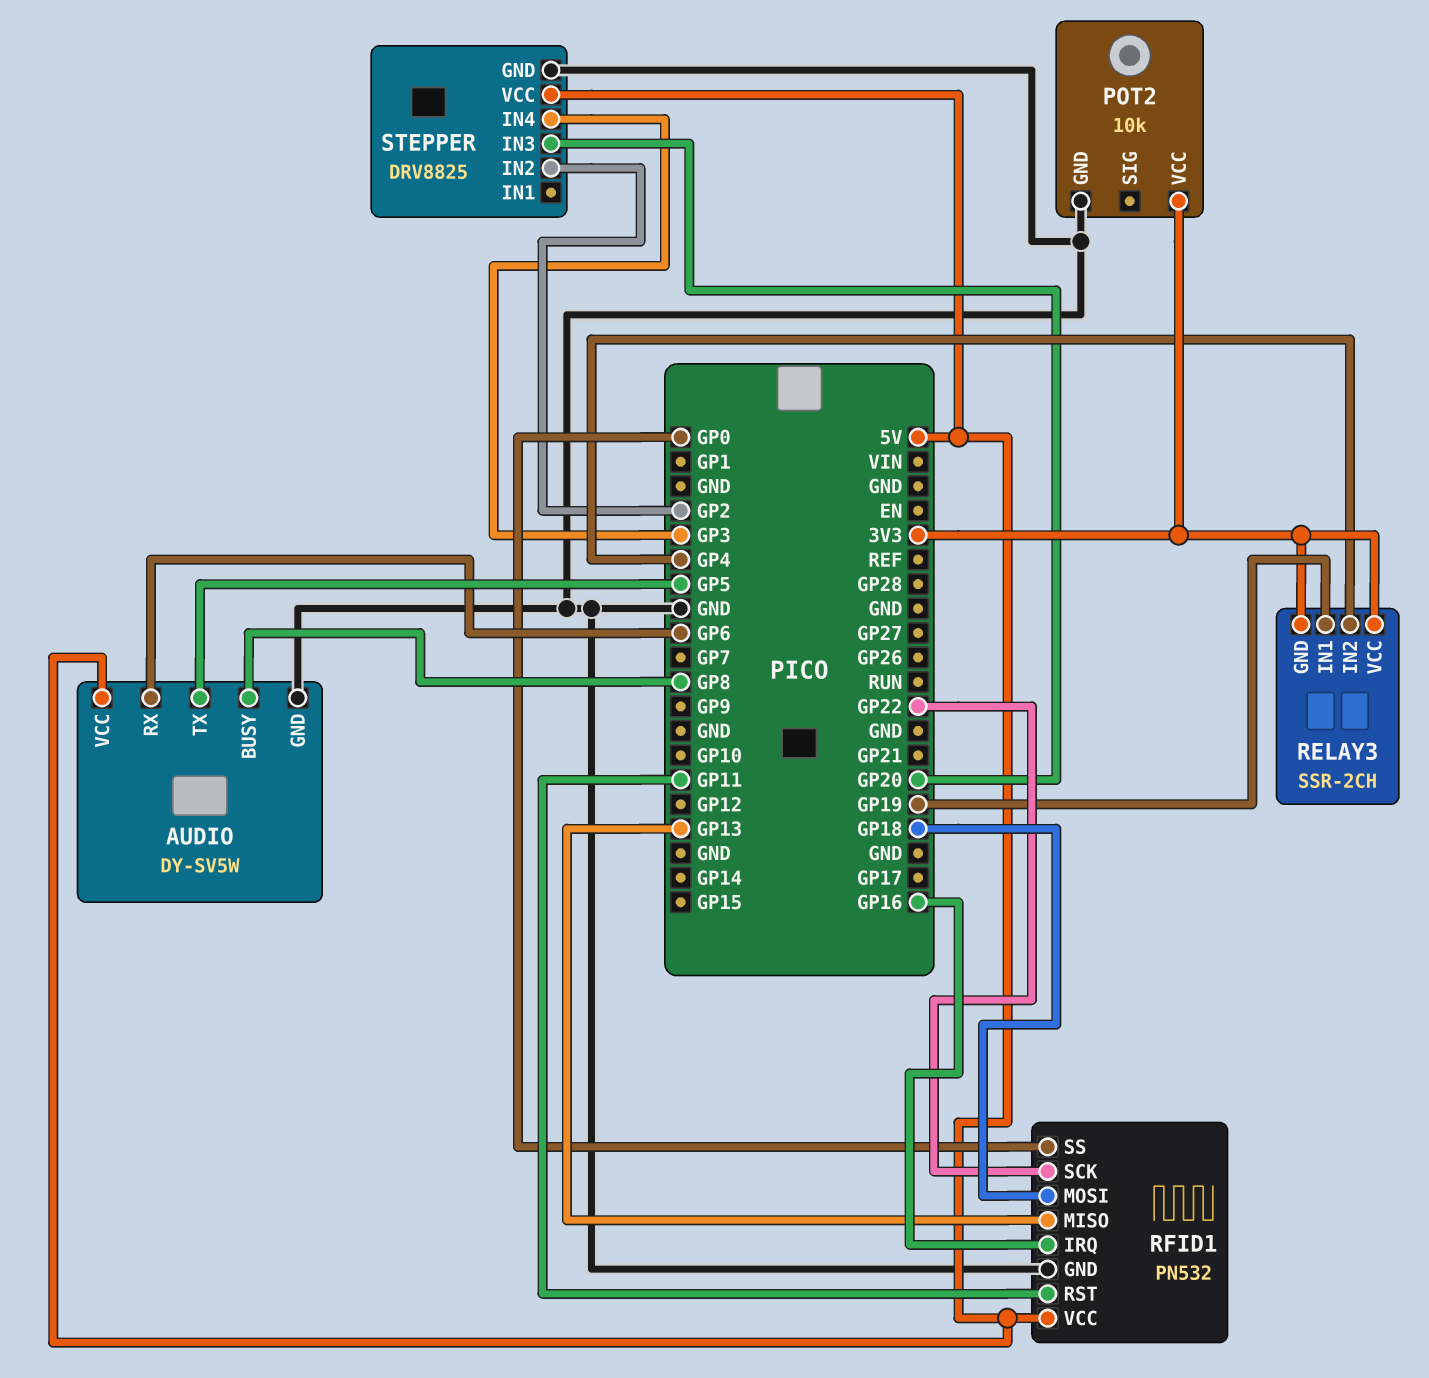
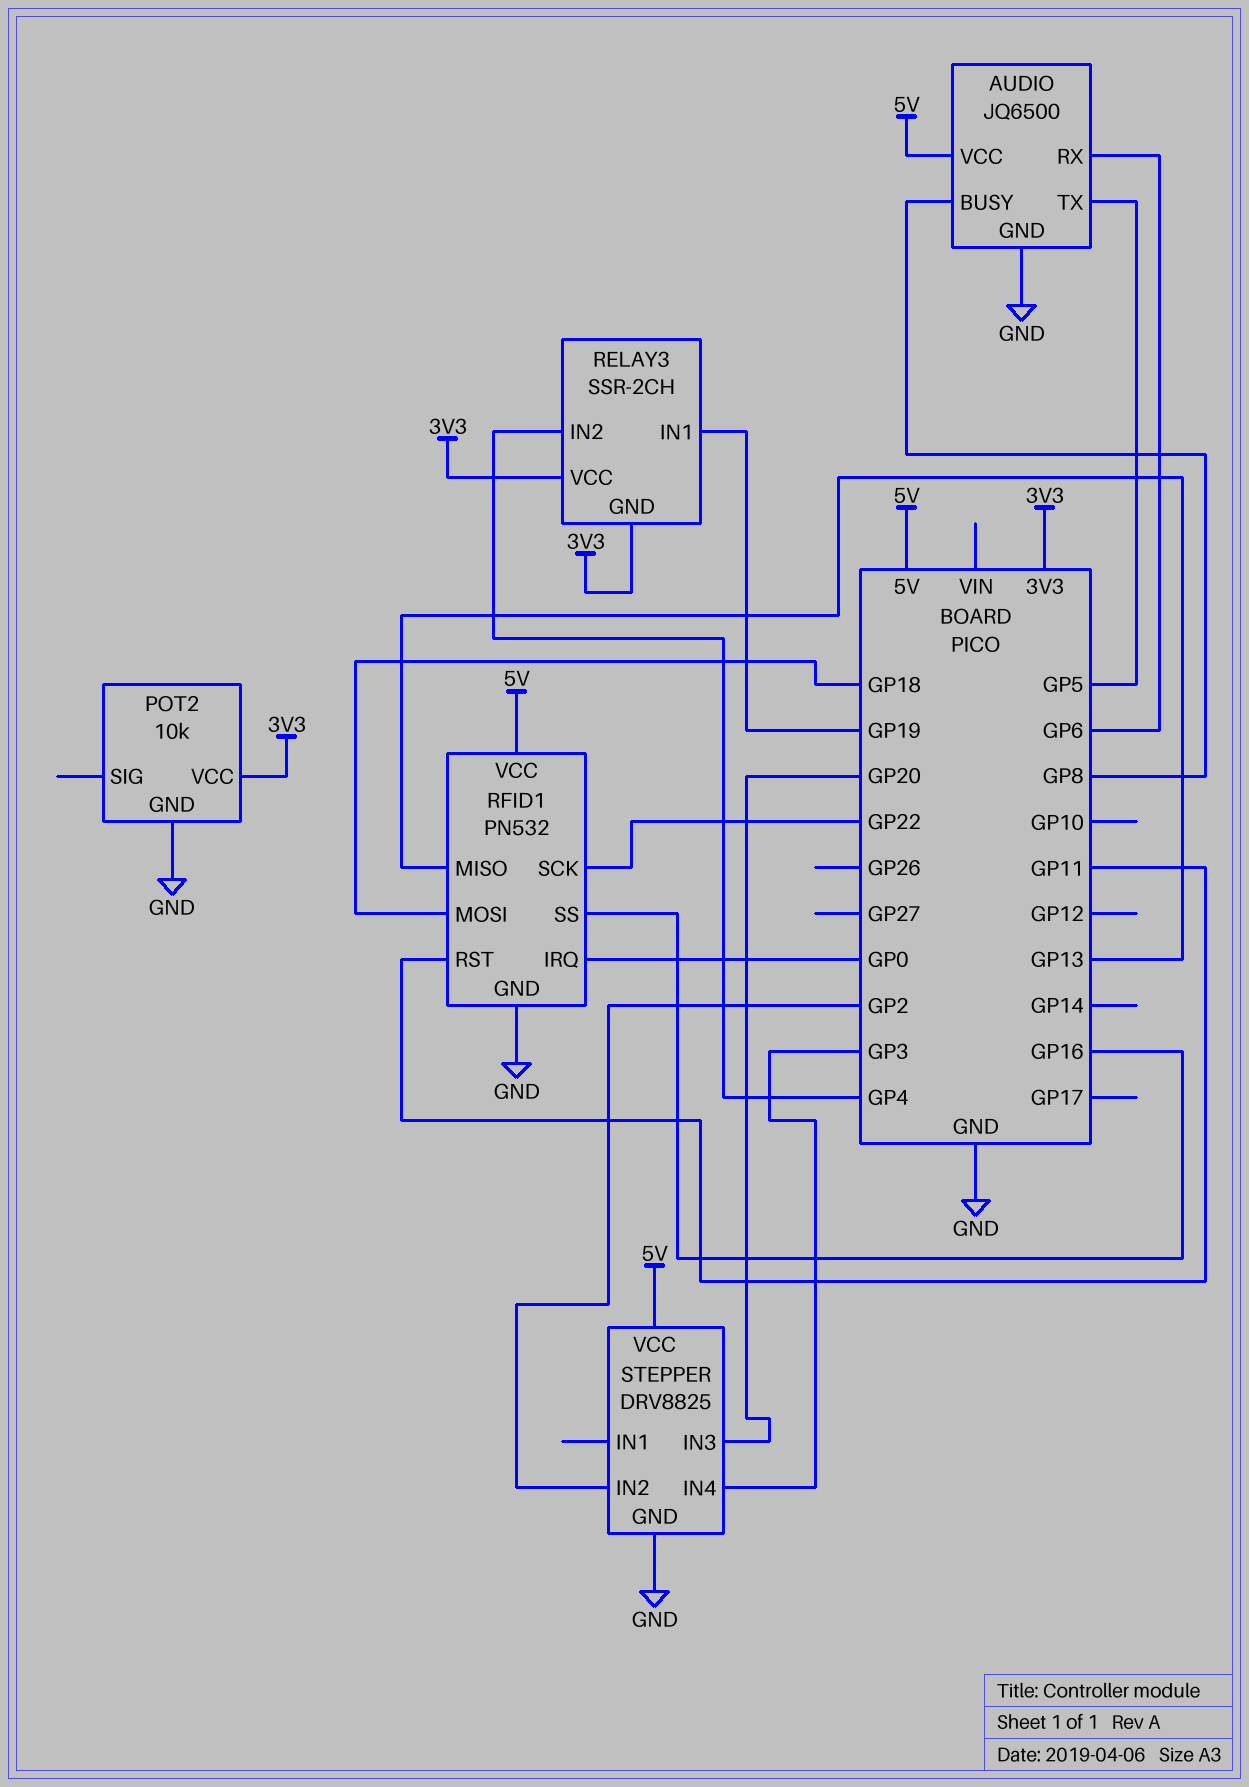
AUDIO: DY-SV5W -> JQ6500
RFID1 pin IRQ: GP16 -> GP0
RFID1 pin SS: GP0 -> GP16

